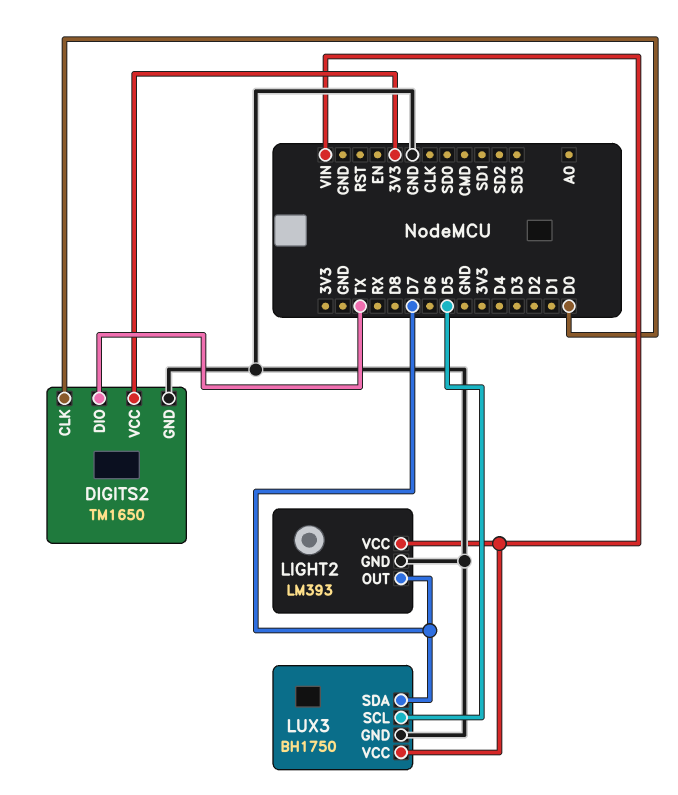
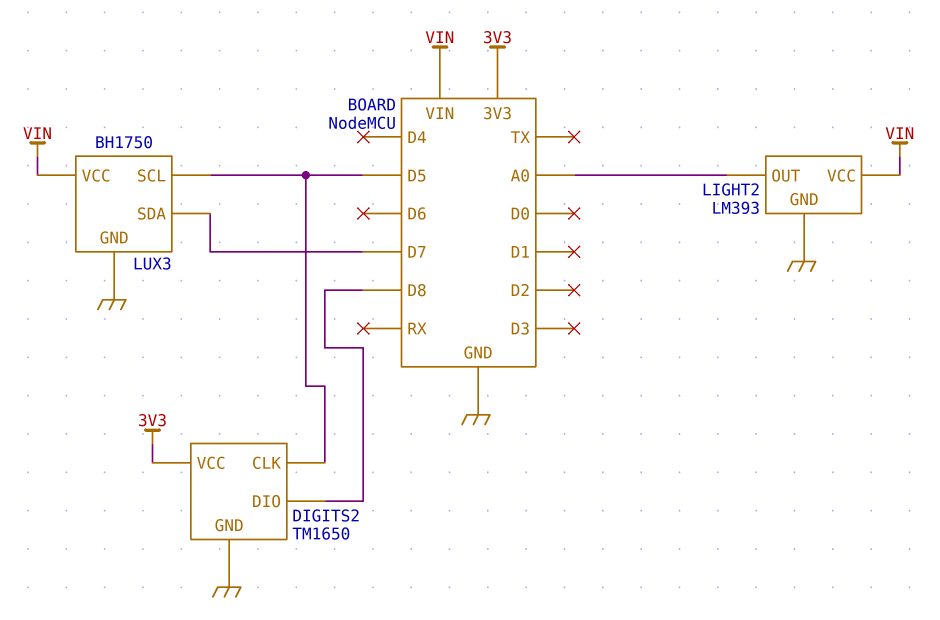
DIGITS2 pin CLK: D0 -> D5
DIGITS2 pin DIO: TX -> D8
LIGHT2 pin OUT: D7 -> A0

